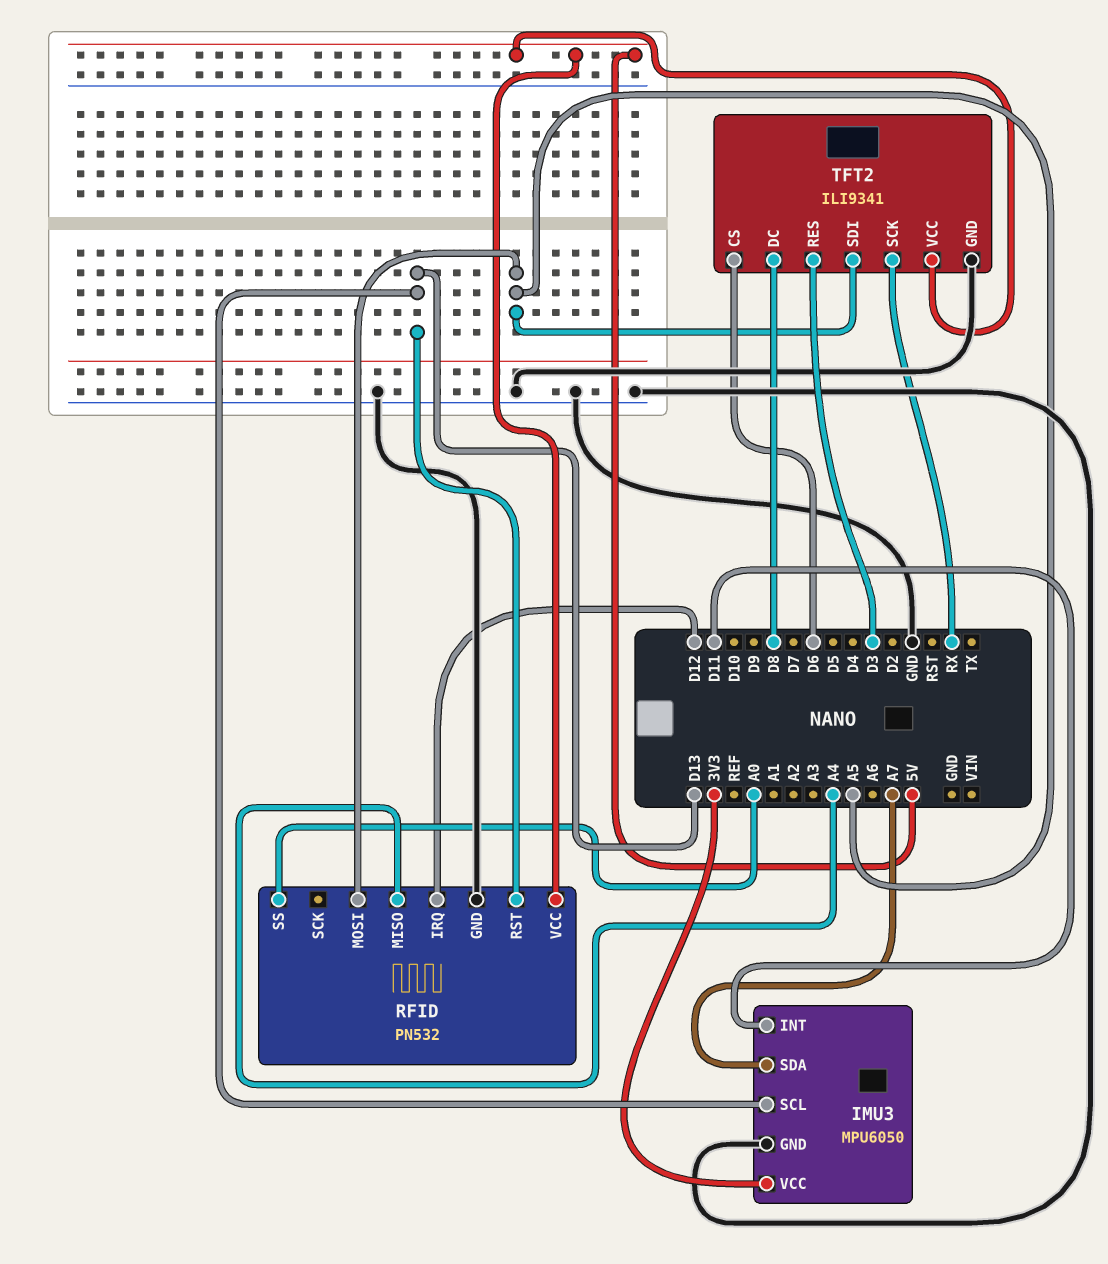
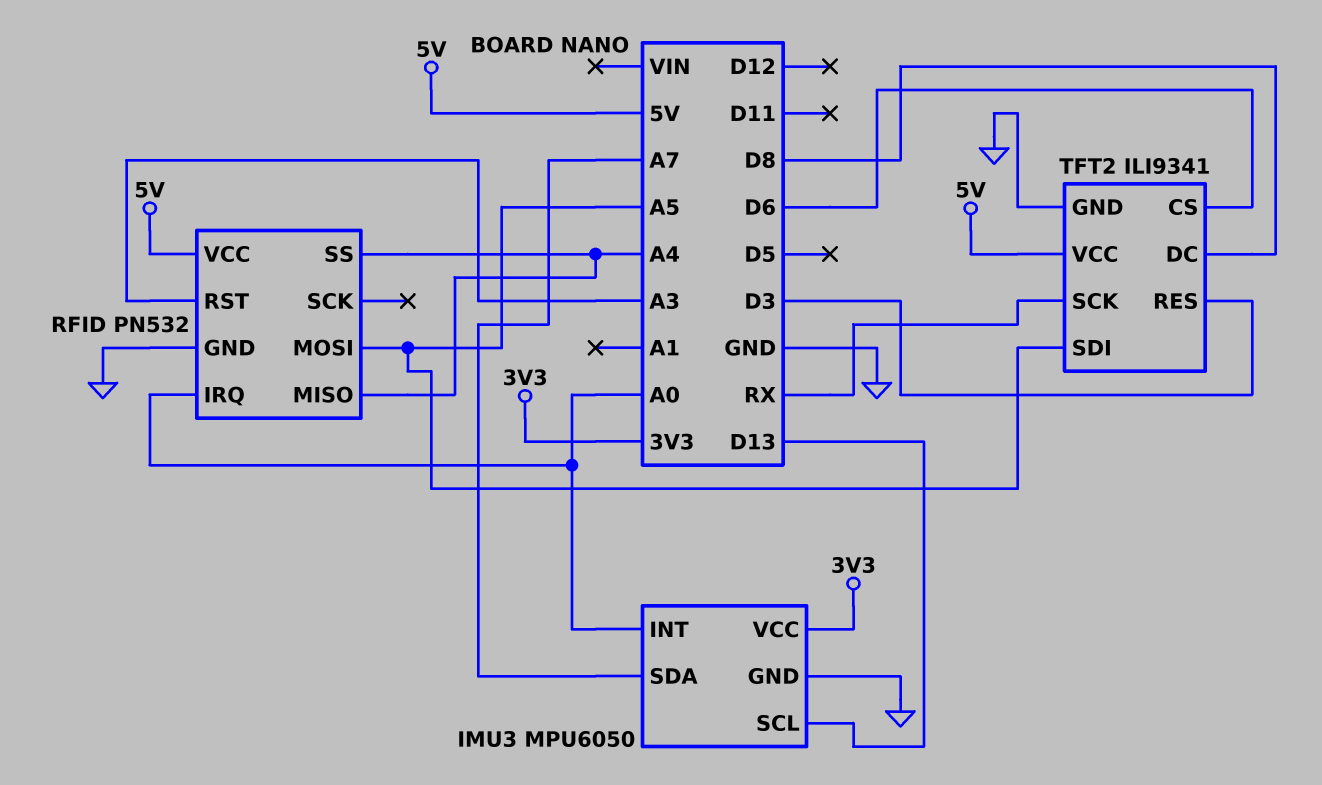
IMU3 pin INT: D11 -> A0
RFID pin IRQ: D12 -> A0
RFID pin RST: D13 -> A3
RFID pin SS: A0 -> A4

